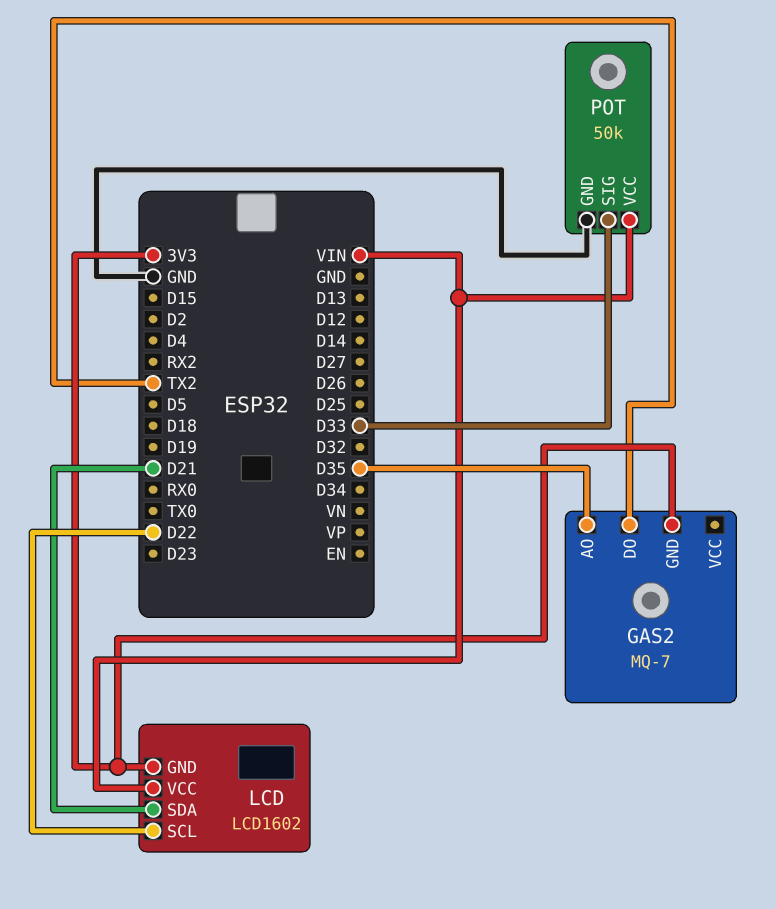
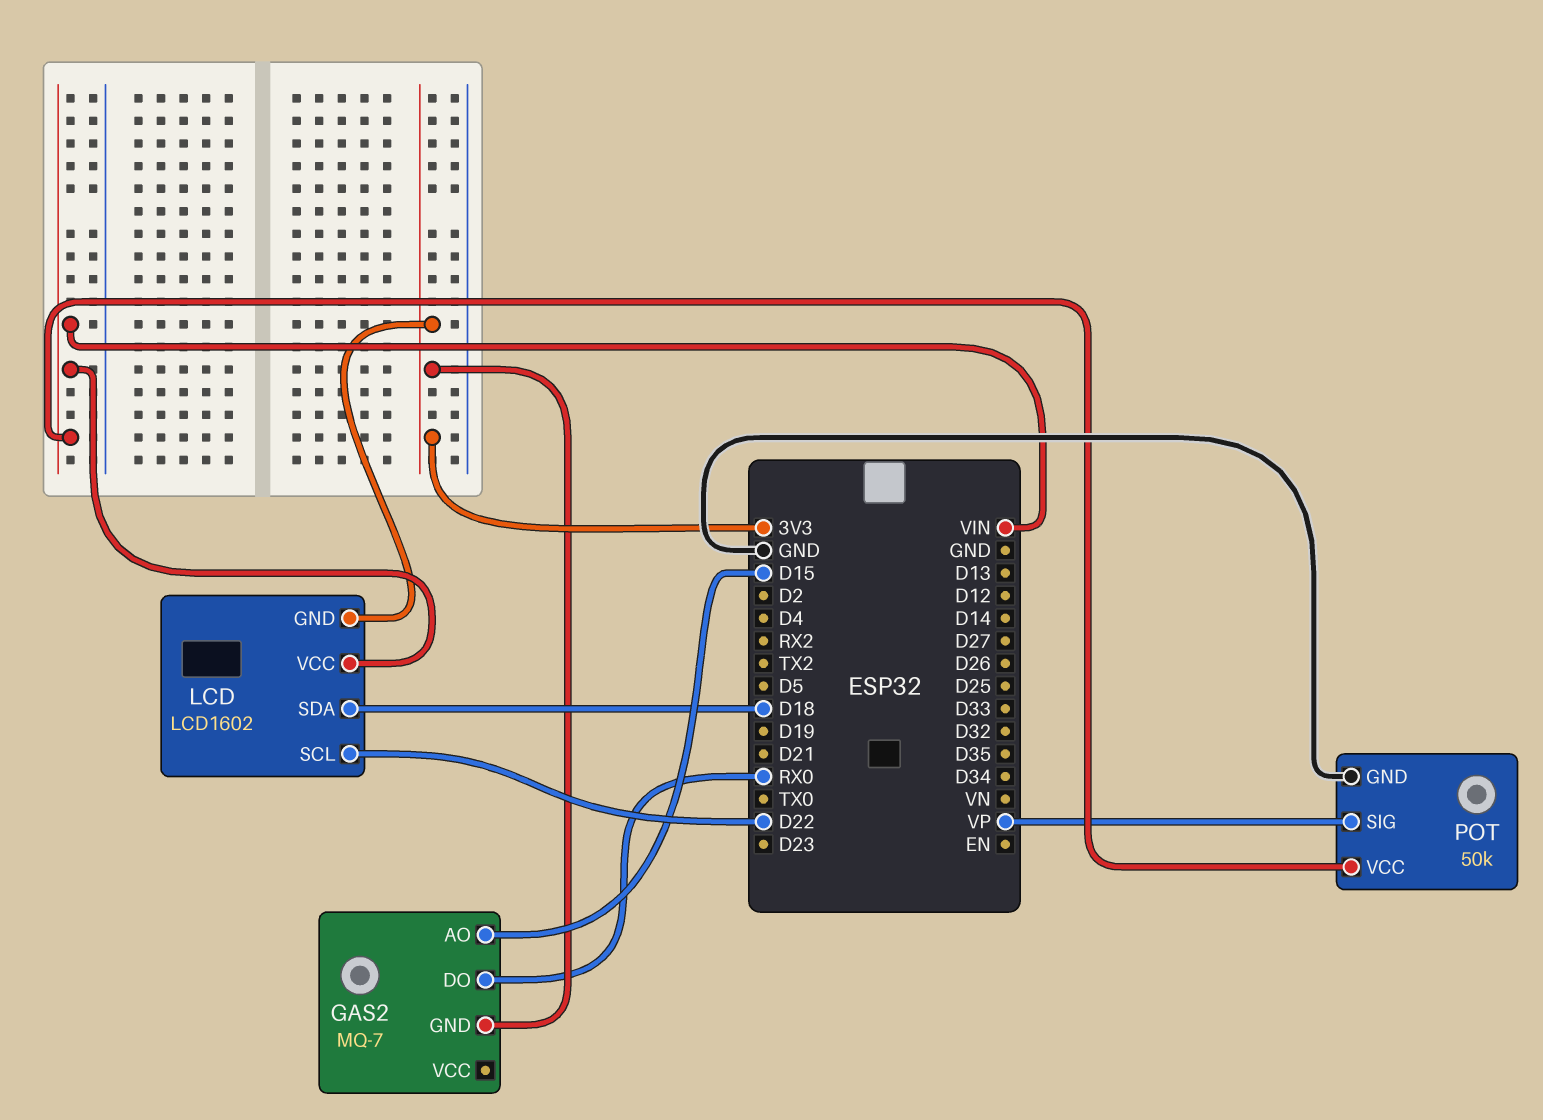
GAS2 pin AO: D35 -> D15
GAS2 pin DO: TX2 -> RX0
LCD pin SDA: D21 -> D18
POT pin SIG: D33 -> VP

